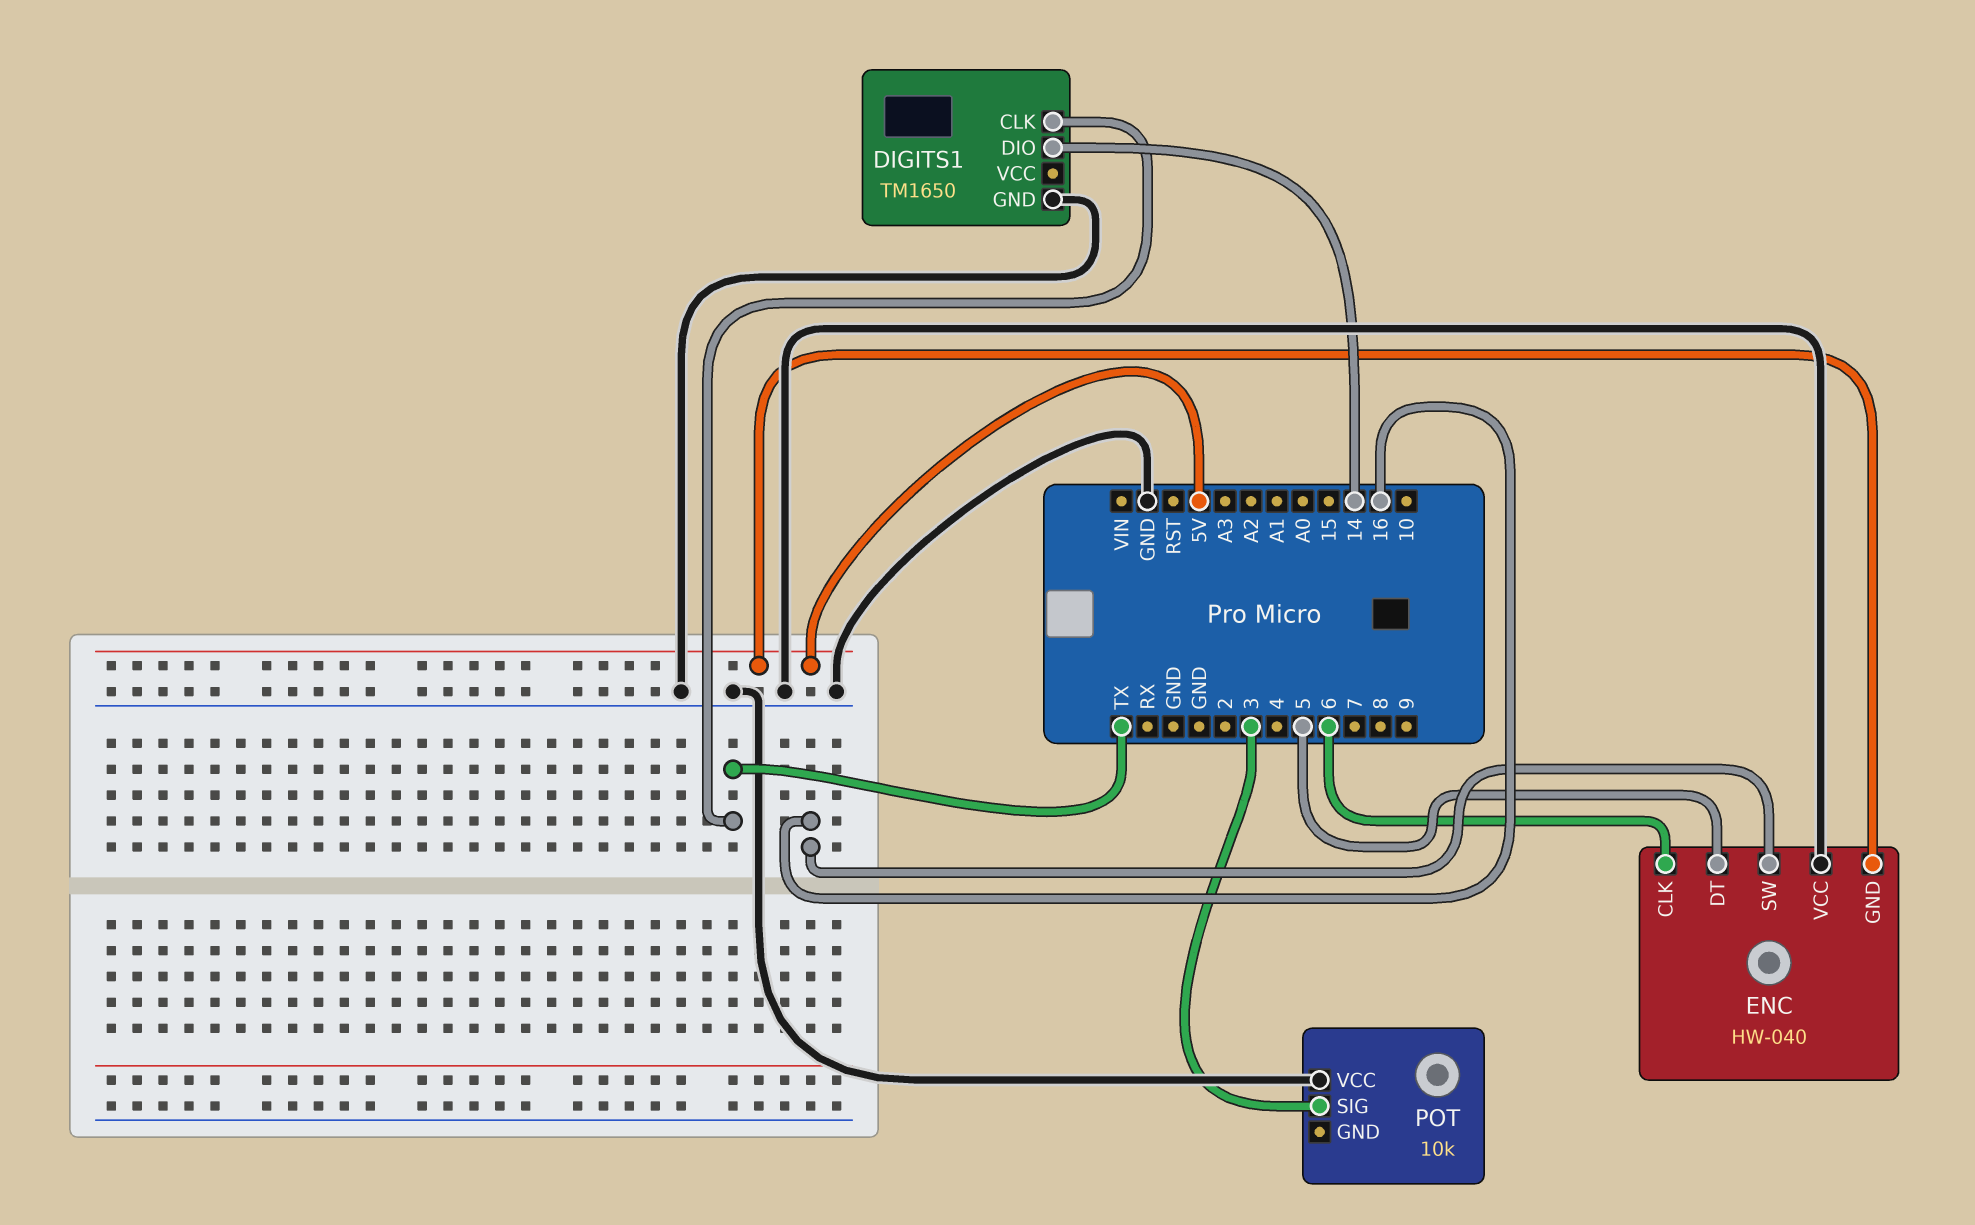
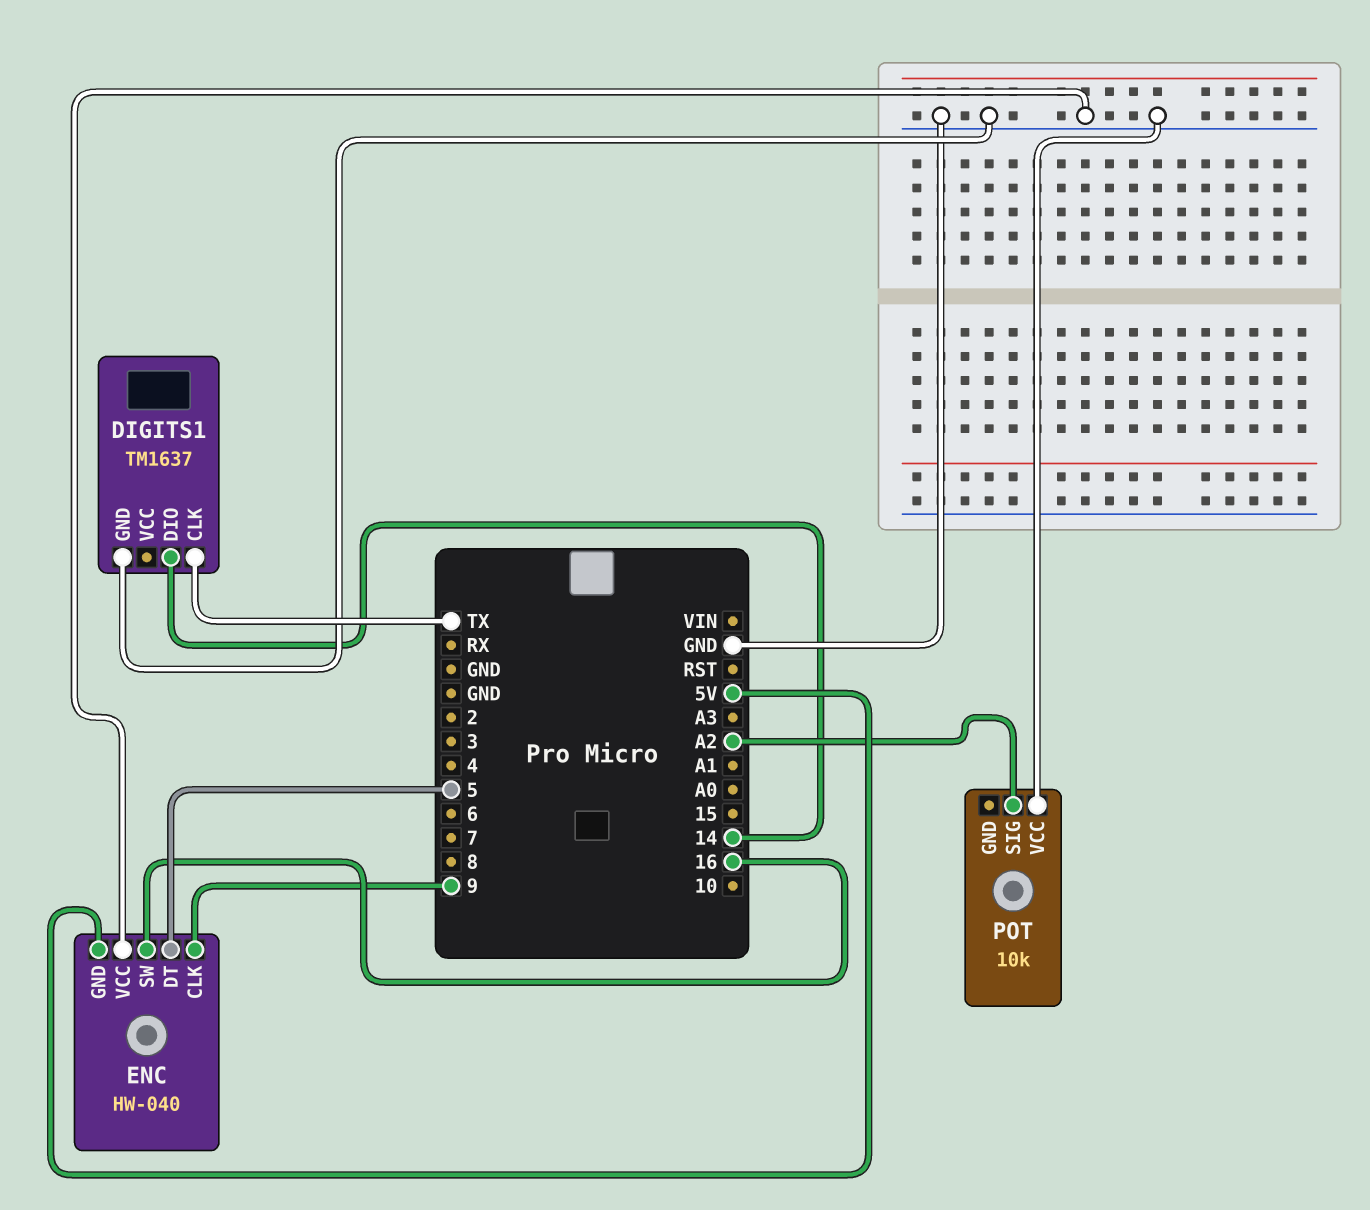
DIGITS1: TM1650 -> TM1637
ENC pin CLK: 6 -> 9
POT pin SIG: 3 -> A2

